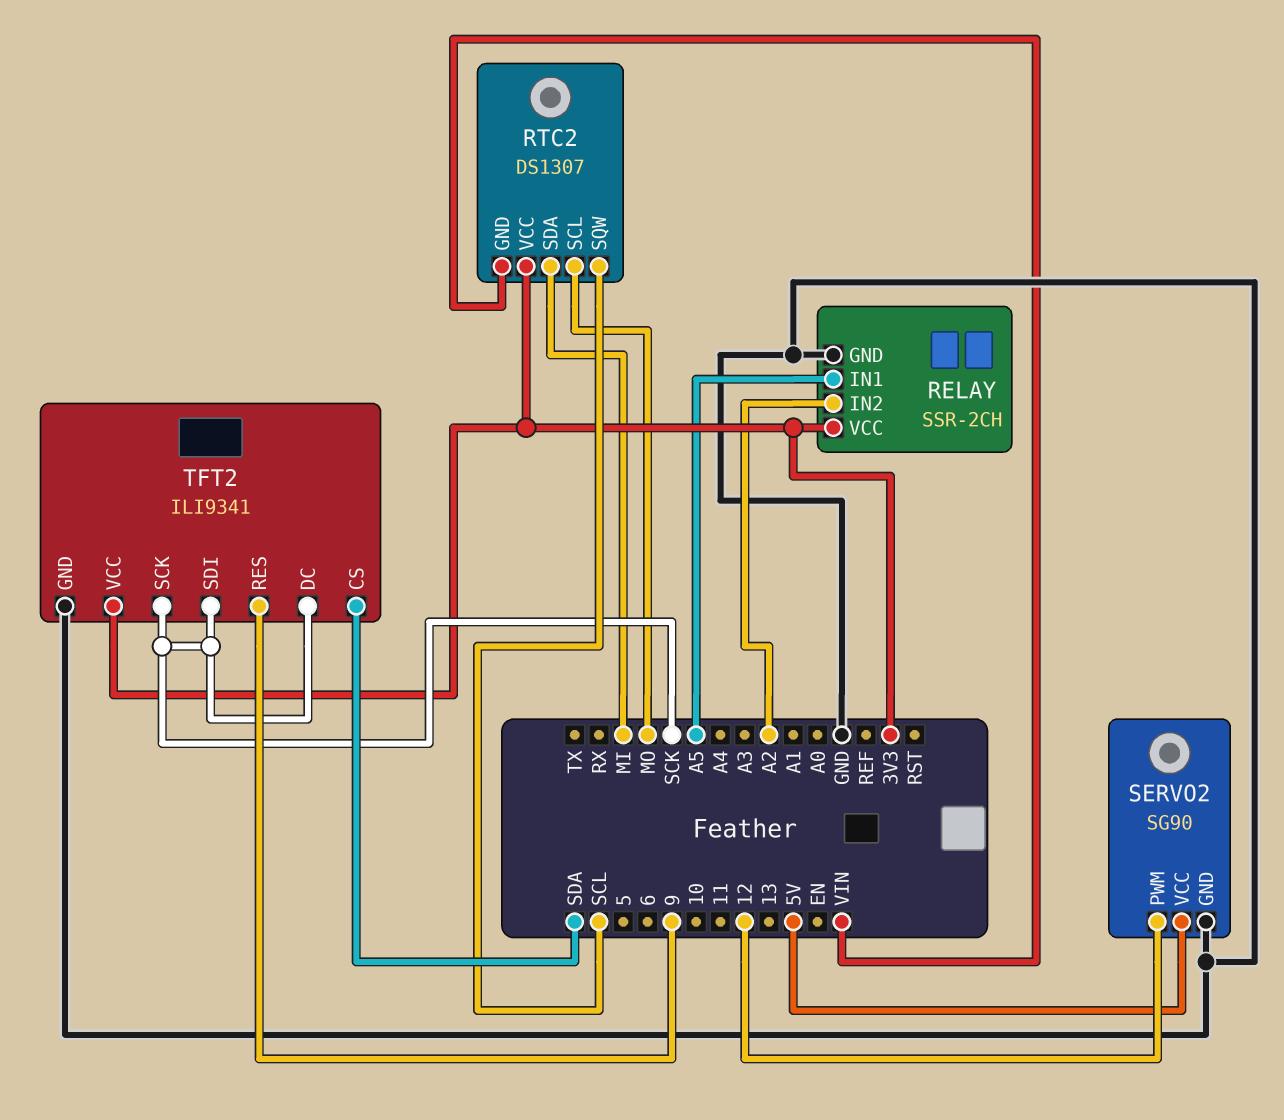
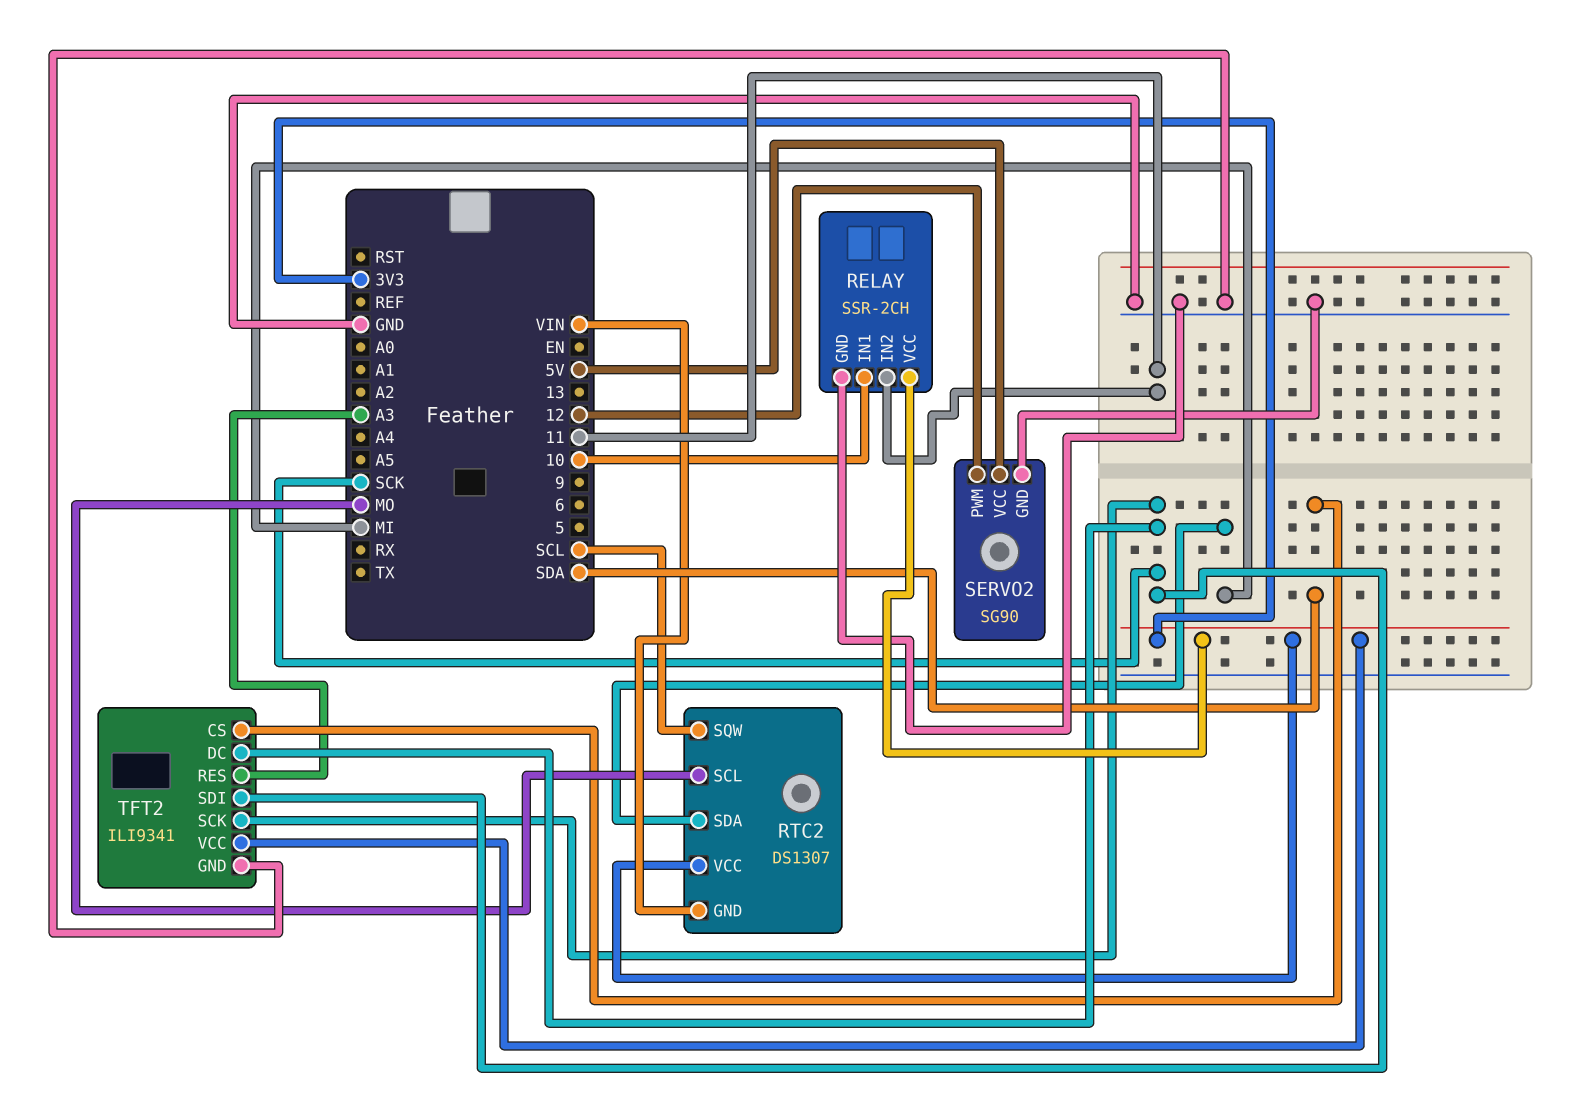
RELAY pin IN1: A5 -> 10
RELAY pin IN2: A2 -> 11
TFT2 pin RES: 9 -> A3

